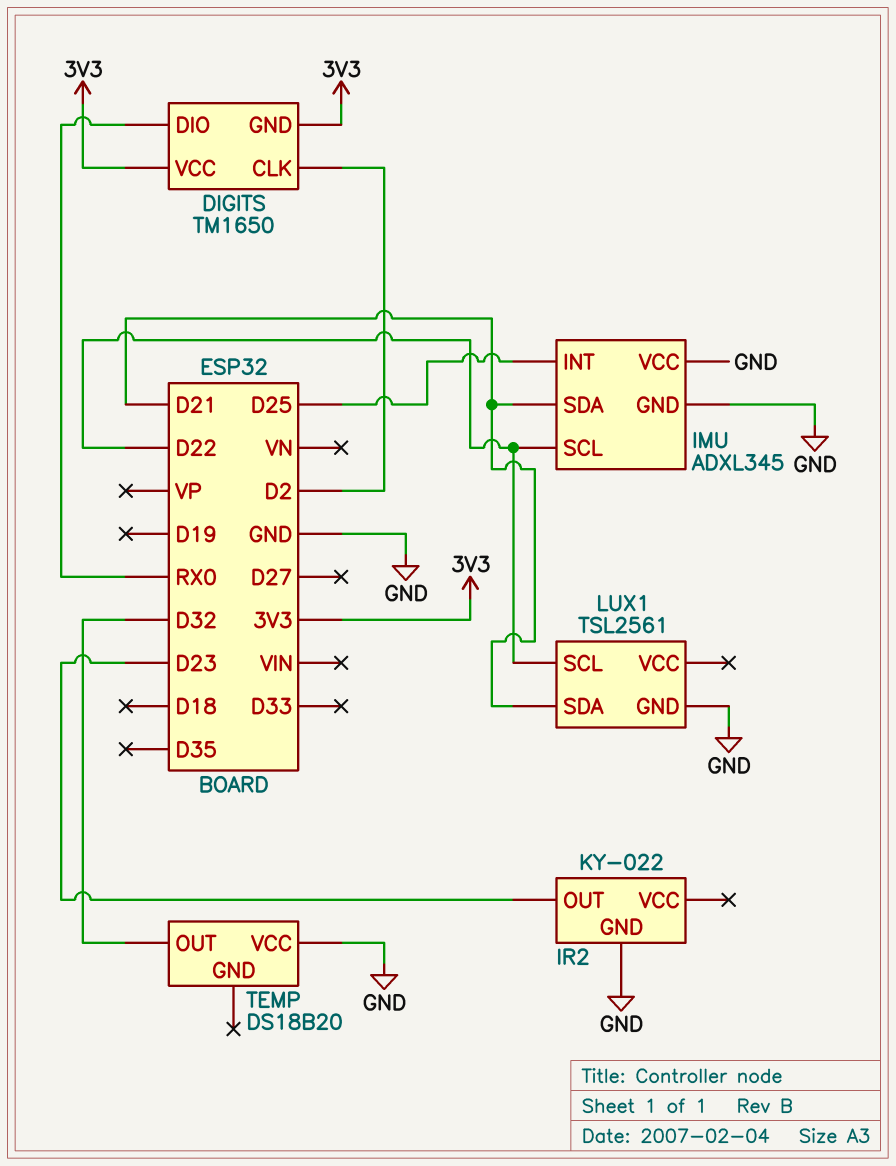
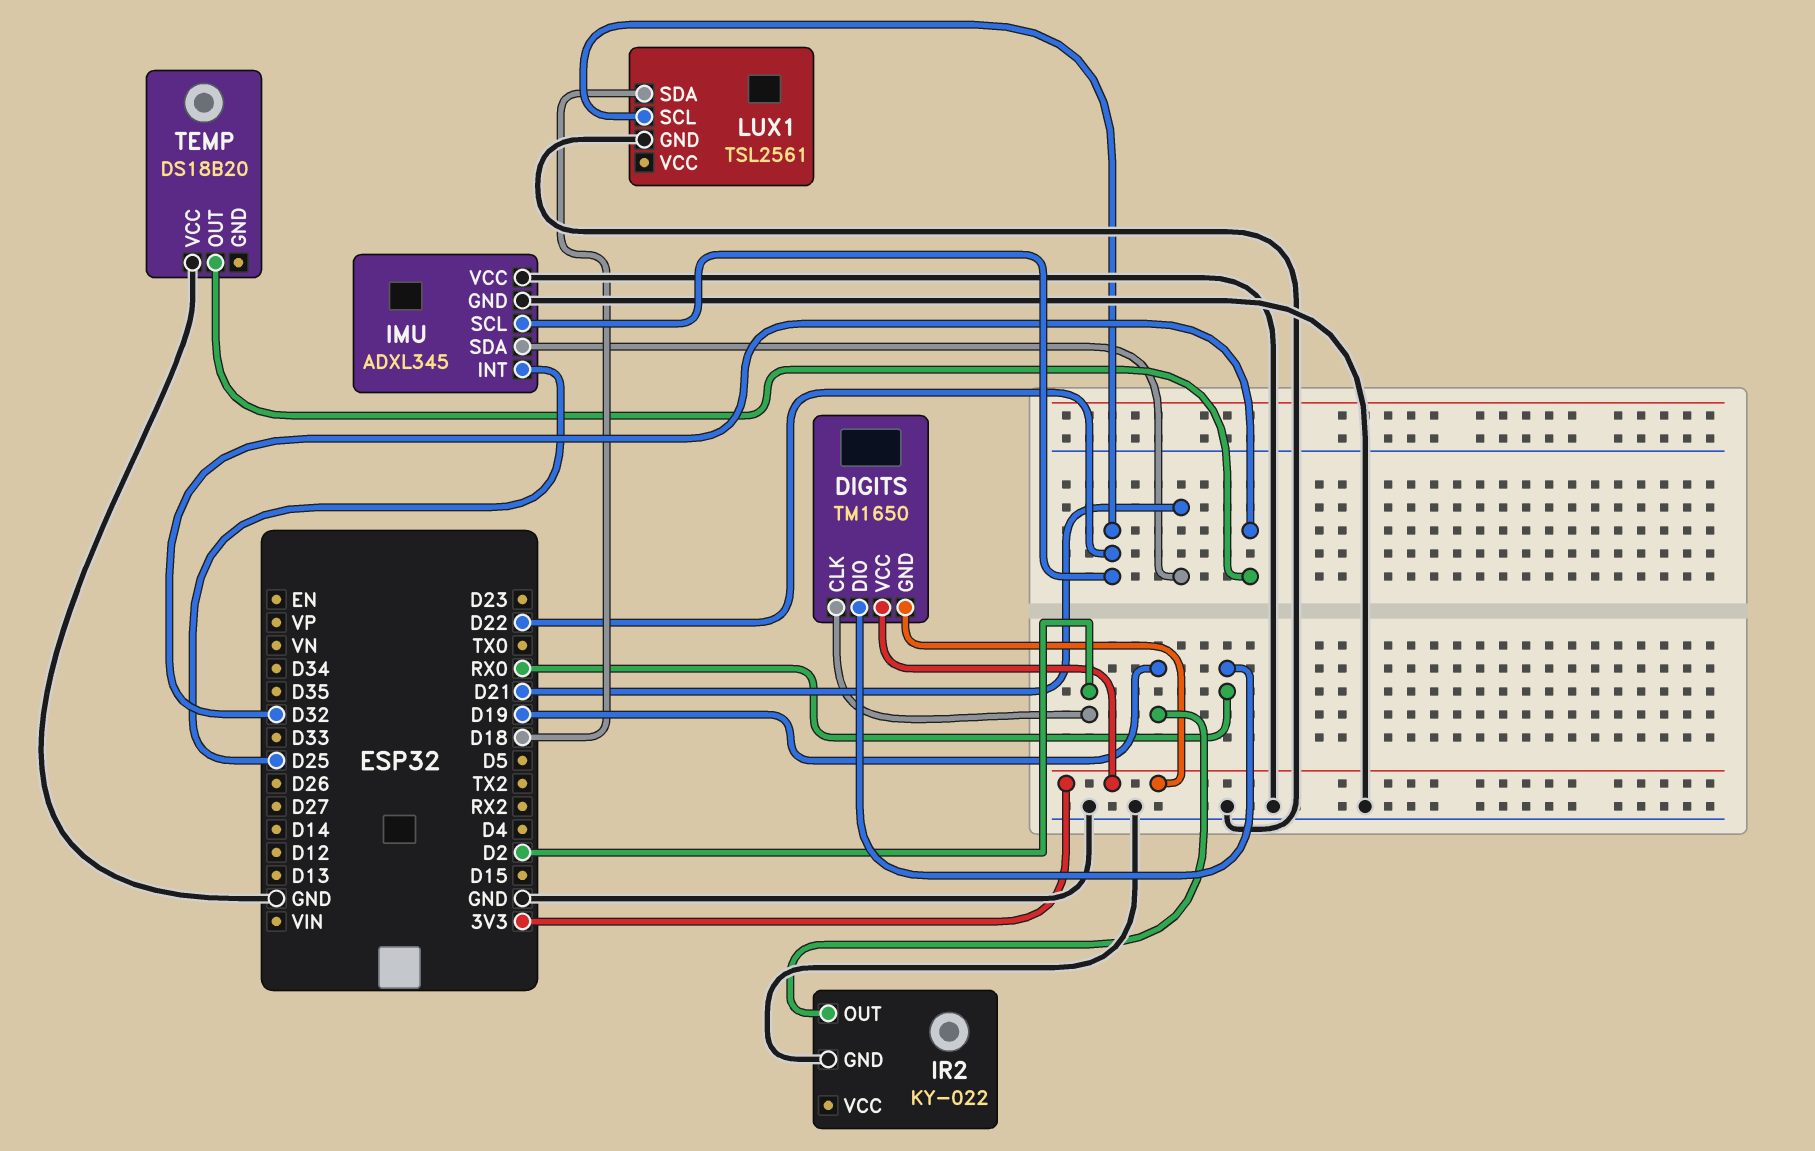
IR2 pin OUT: D23 -> D19
LUX1 pin SDA: D21 -> D18

